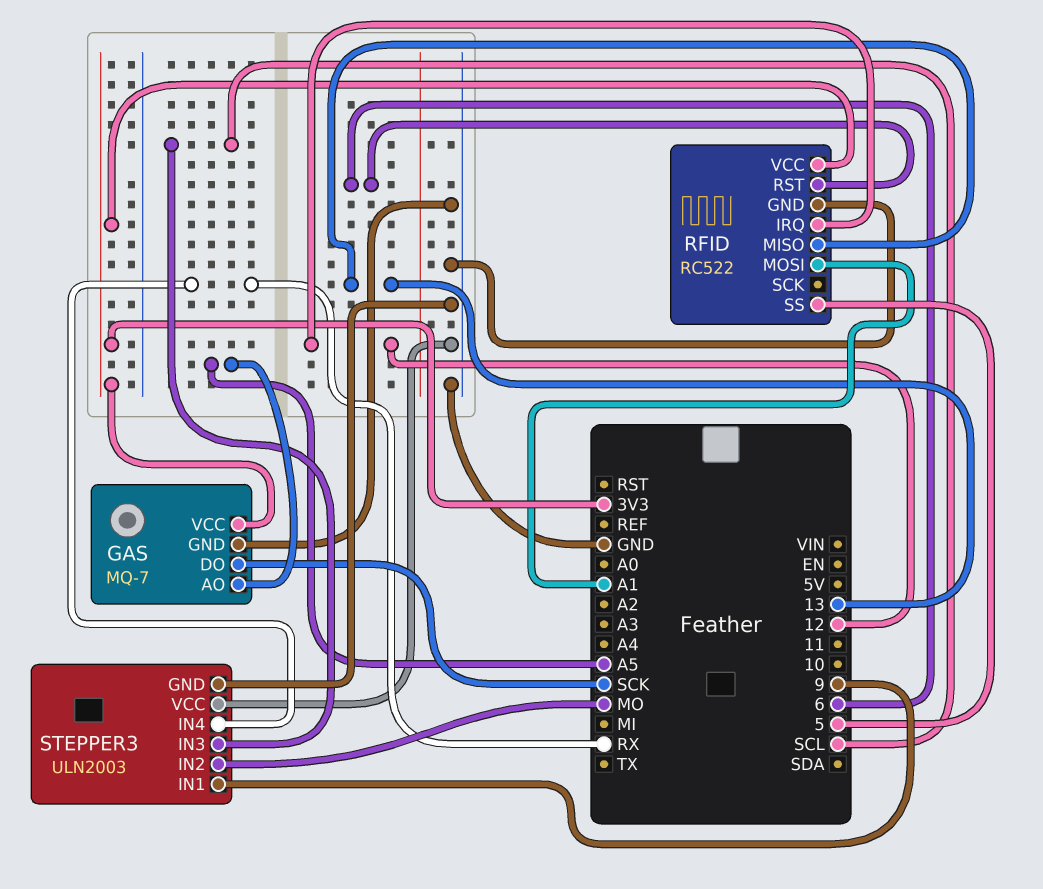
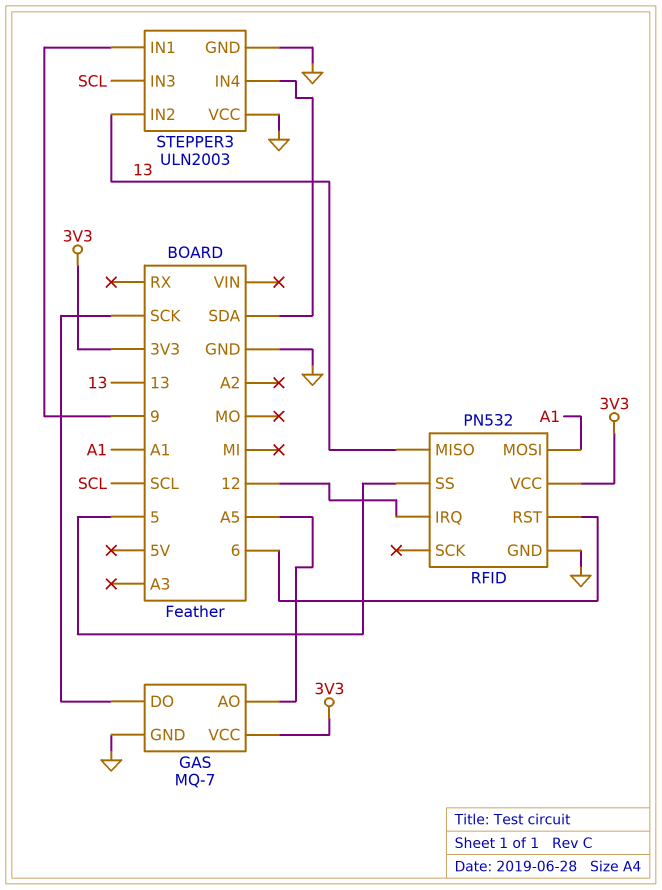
RFID: RC522 -> PN532
STEPPER3 pin IN2: MO -> 13
STEPPER3 pin IN4: RX -> SDA

